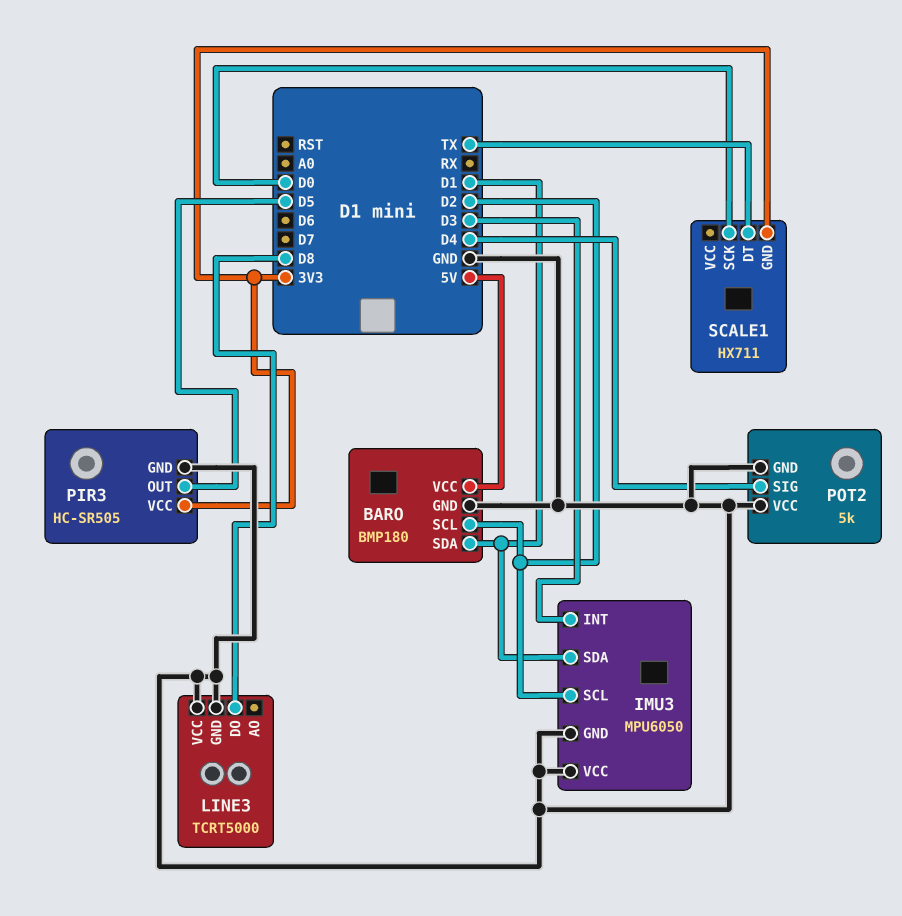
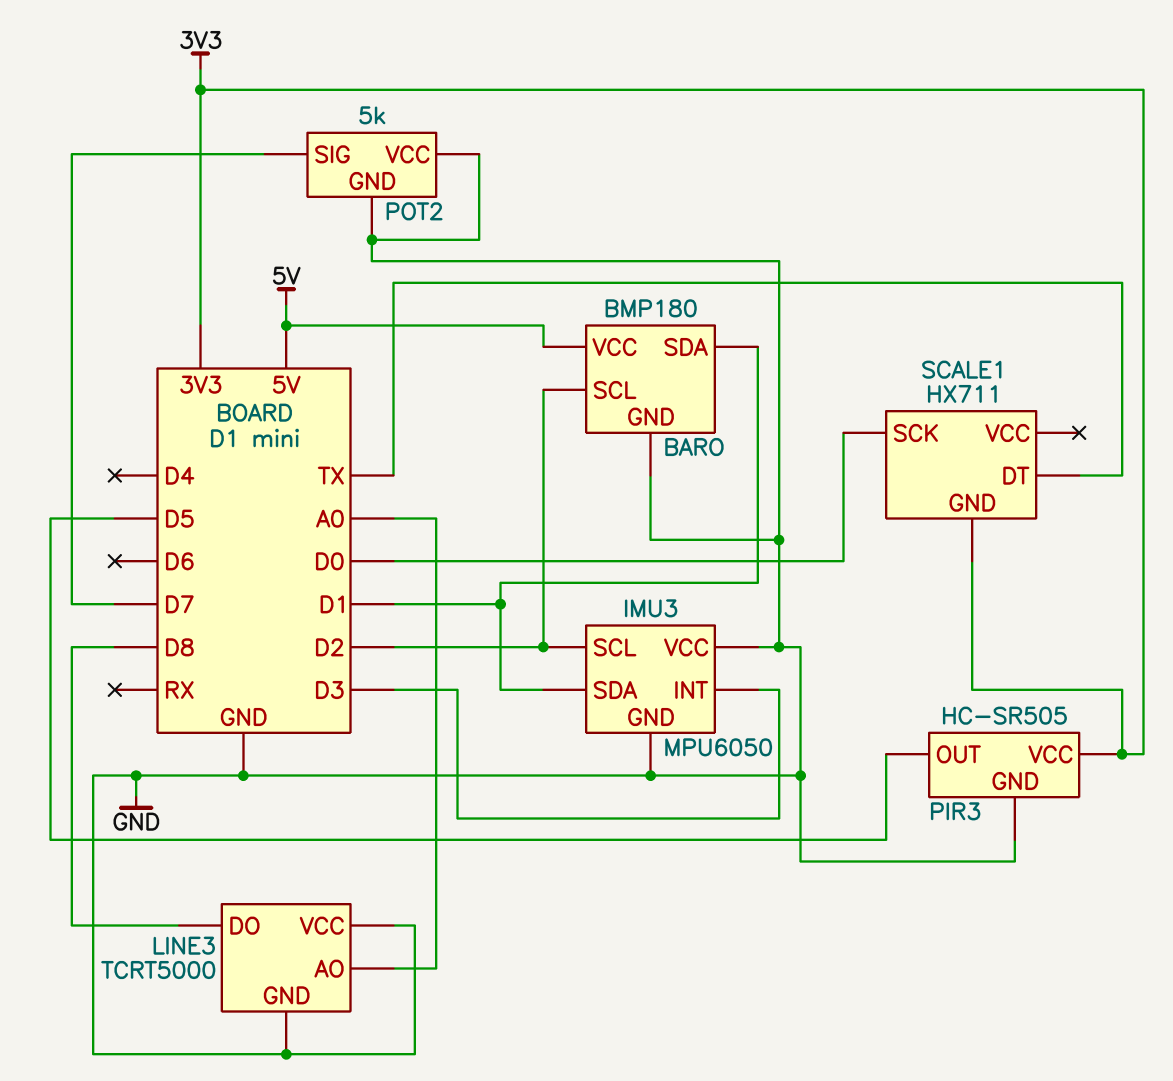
LINE3 pin AO: none -> A0
POT2 pin SIG: D4 -> D7

